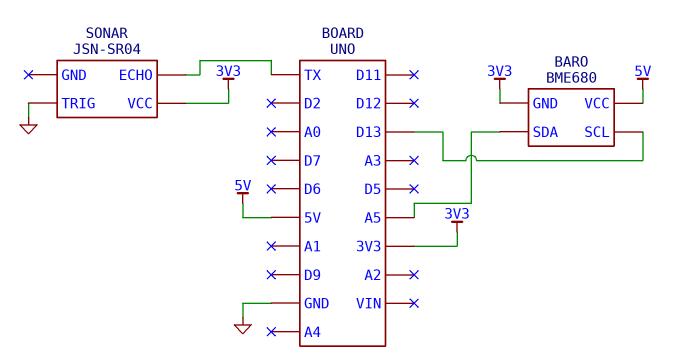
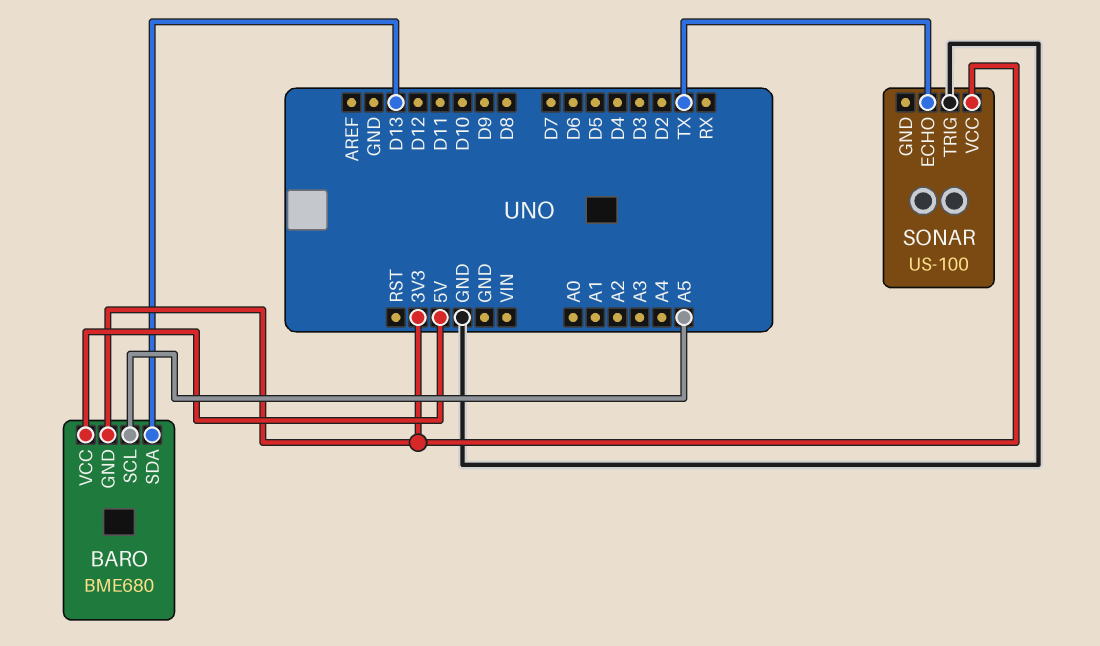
BARO pin SCL: D13 -> A5
BARO pin SDA: A5 -> D13
SONAR: JSN-SR04 -> US-100

